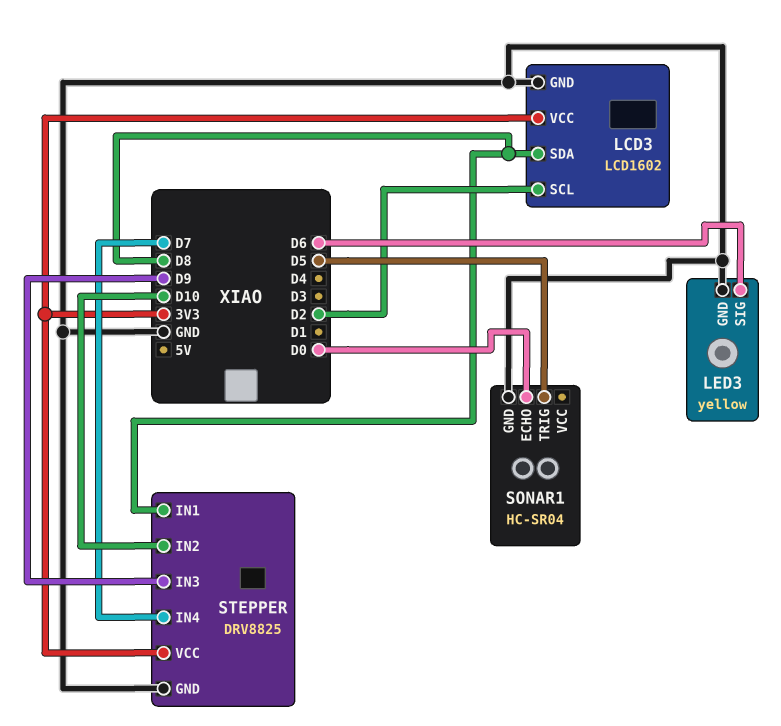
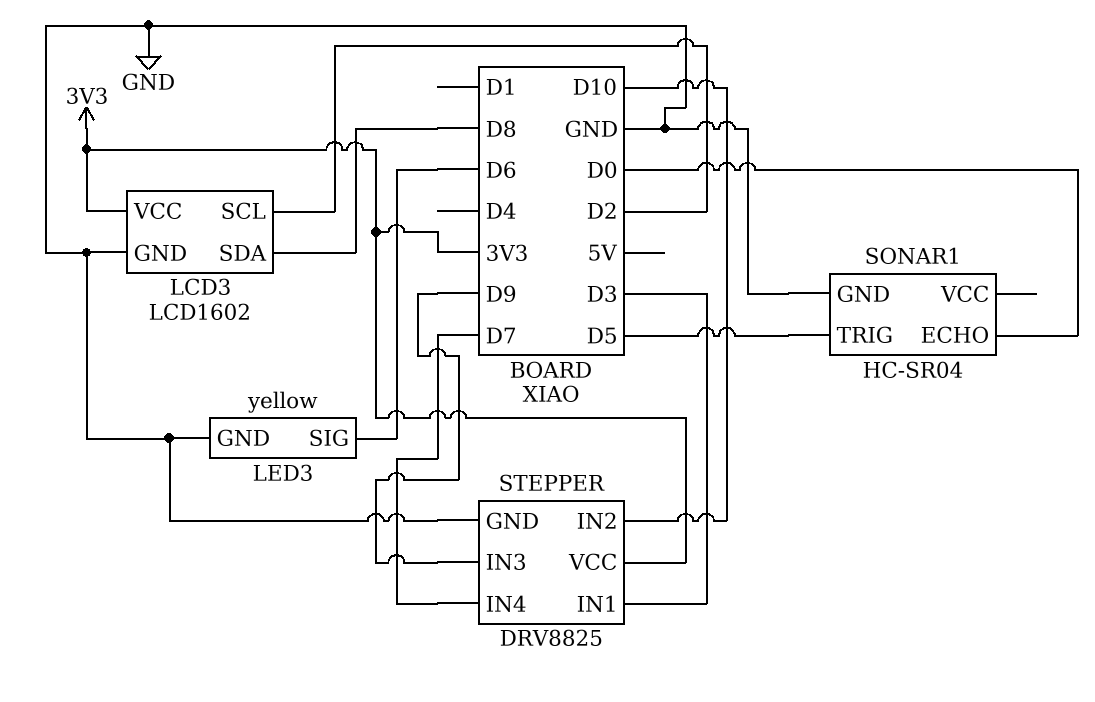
STEPPER pin IN1: D8 -> D3

